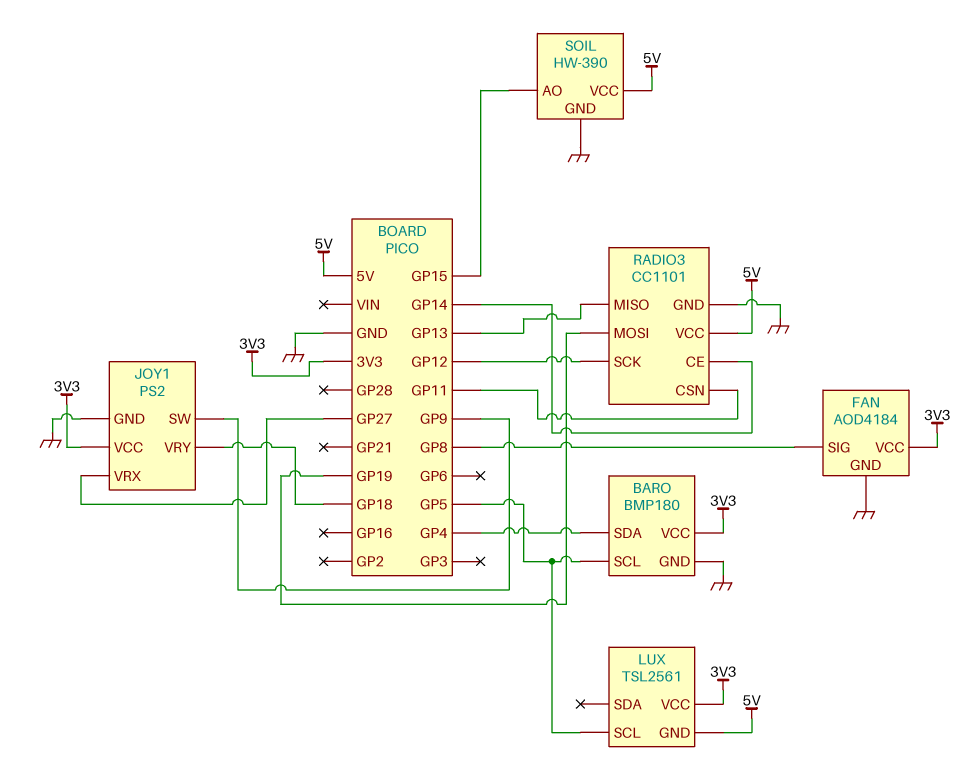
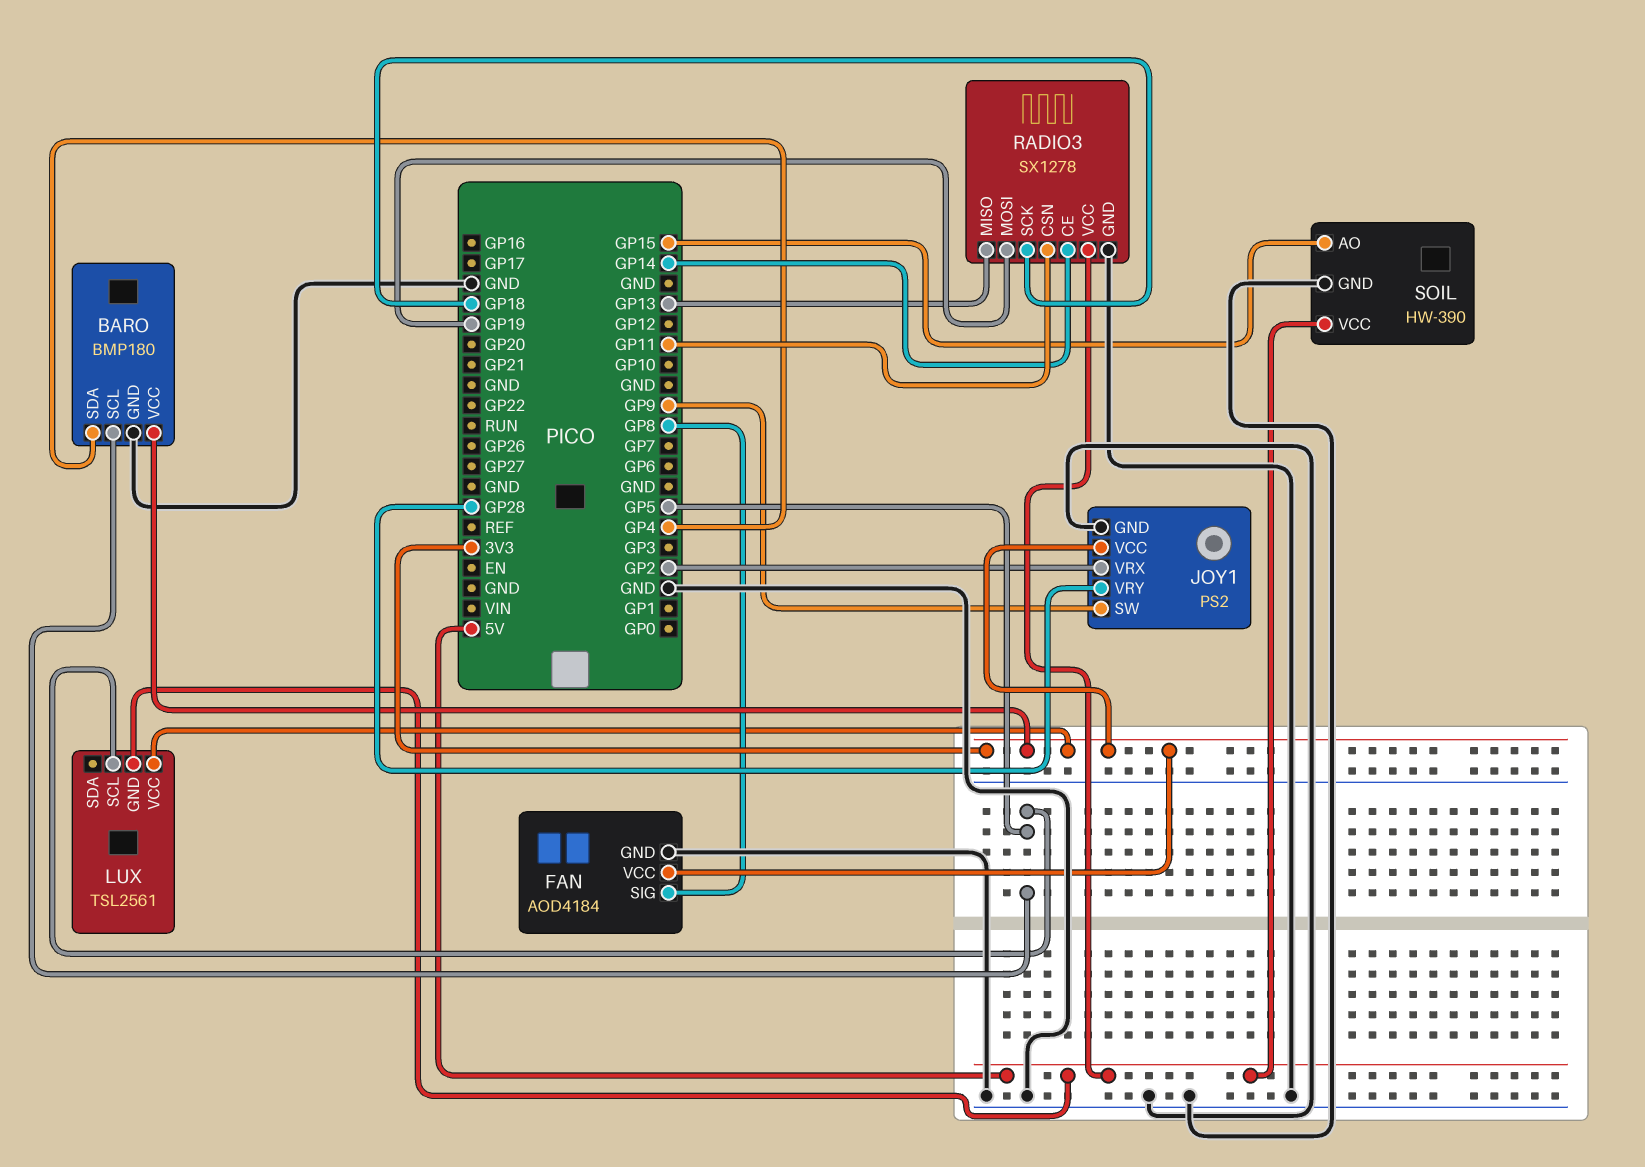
JOY1 pin VRX: GP27 -> GP2
JOY1 pin VRY: GP18 -> GP28
RADIO3: CC1101 -> SX1278
RADIO3 pin SCK: GP12 -> GP18

